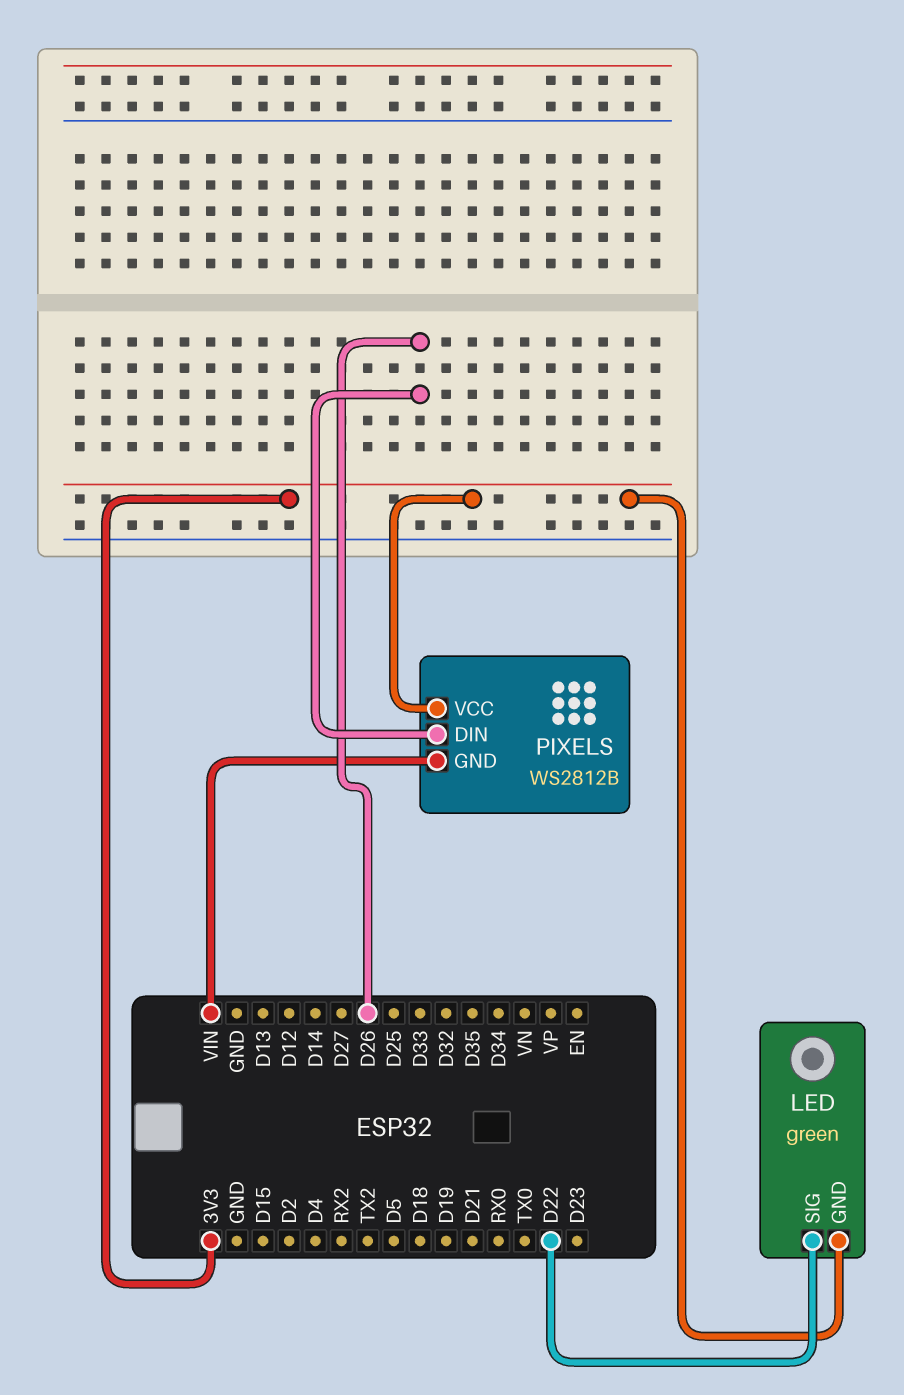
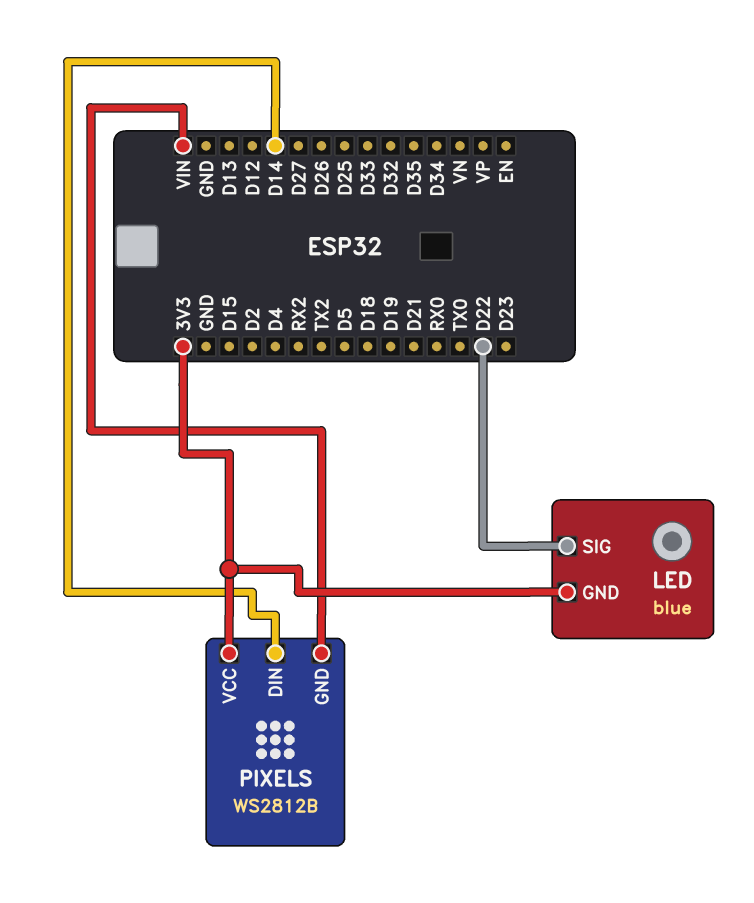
LED: green -> blue
PIXELS pin DIN: D26 -> D14

